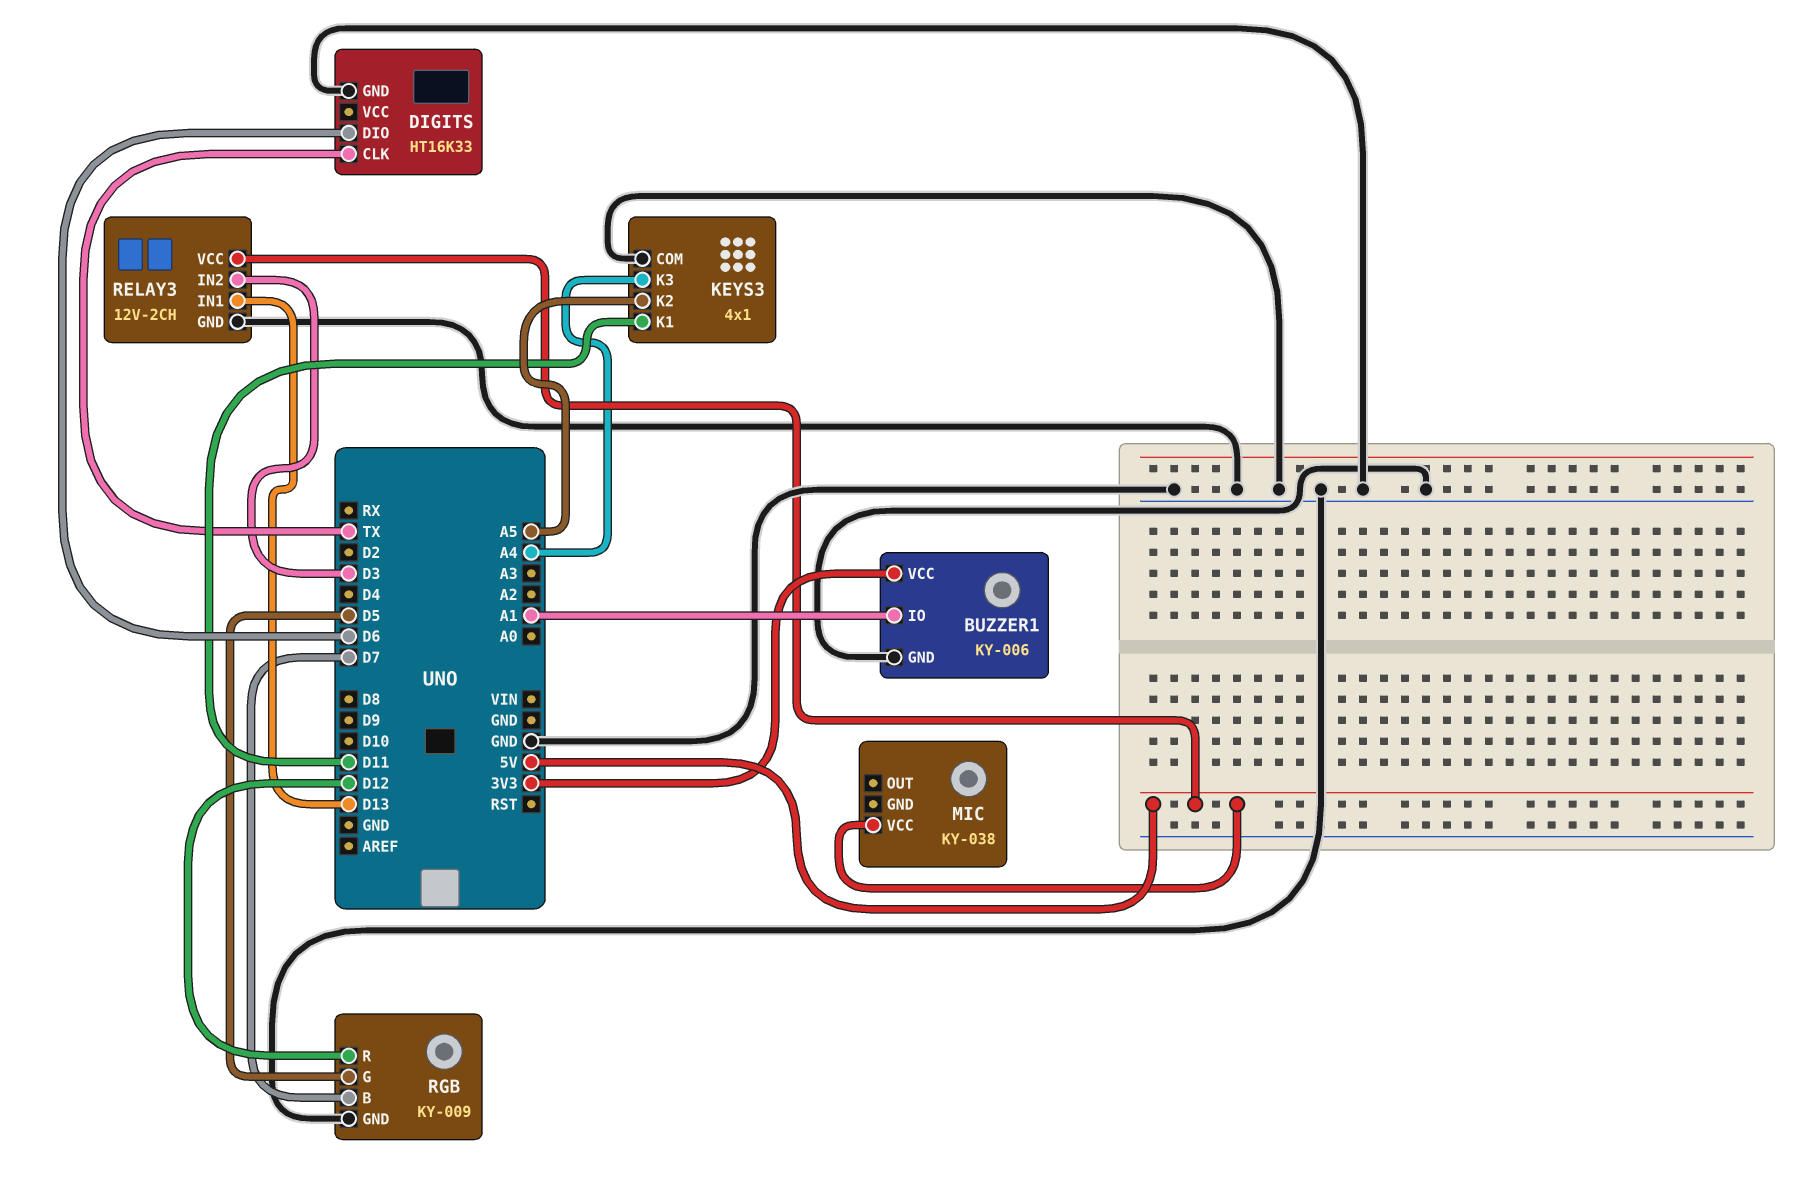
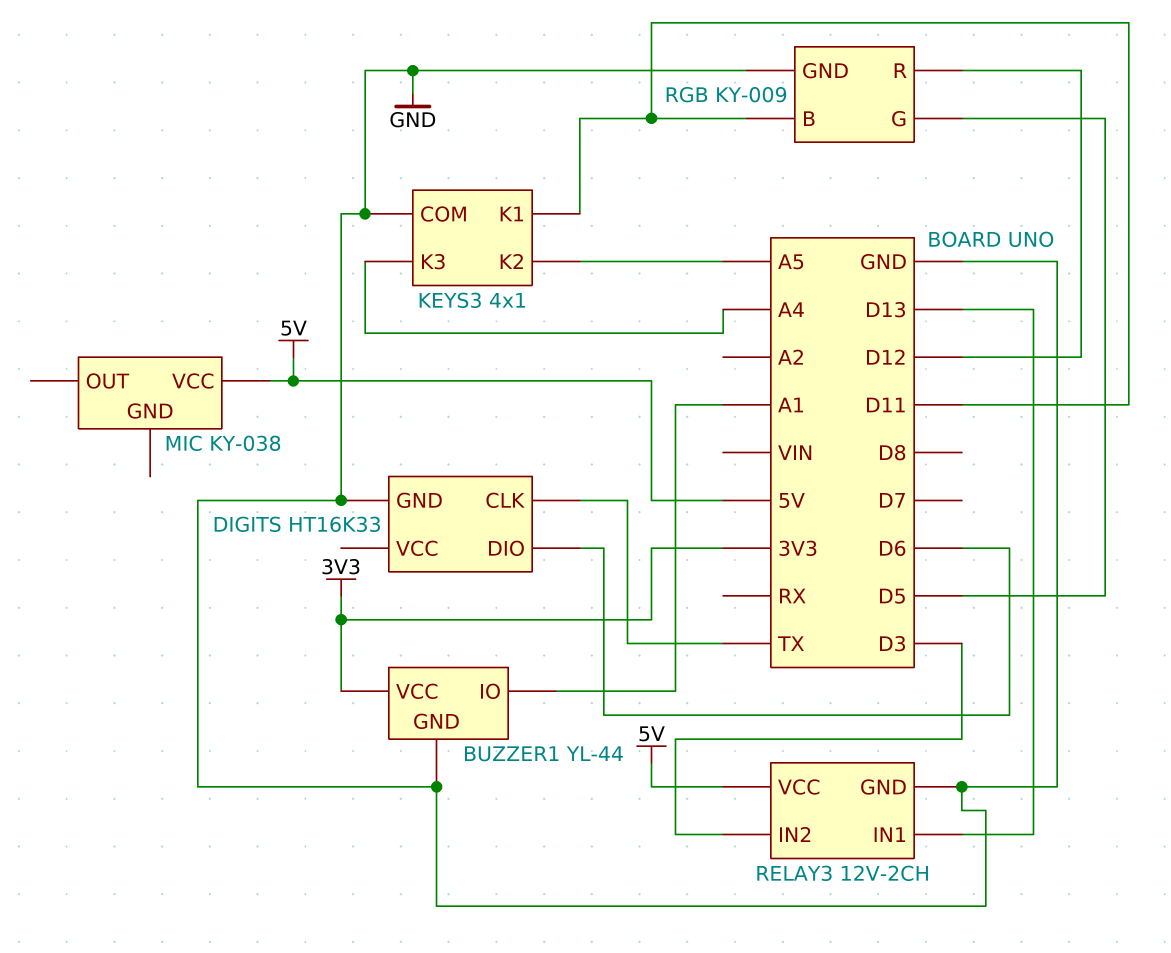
BUZZER1: KY-006 -> YL-44
RGB pin B: D7 -> D11

